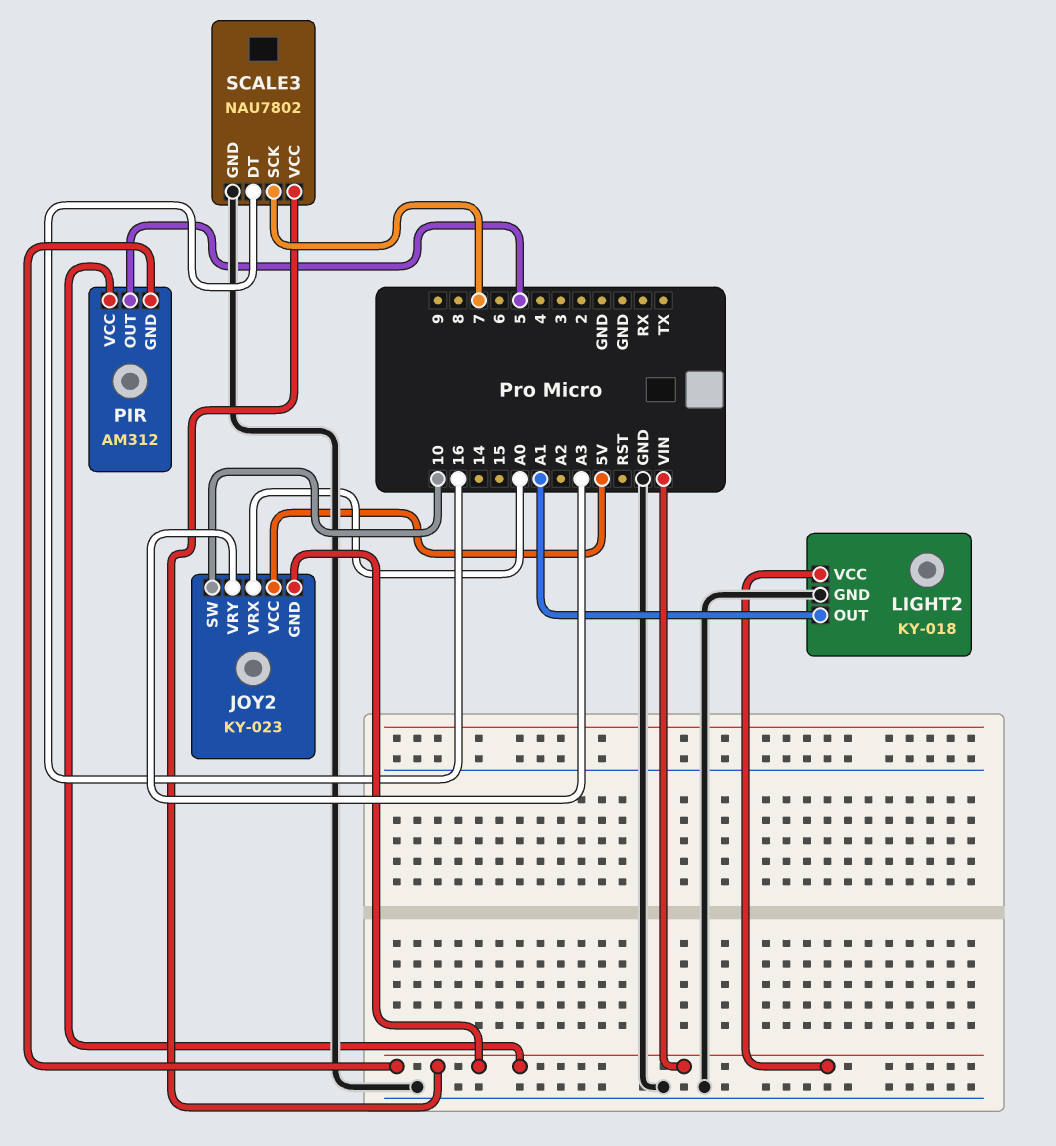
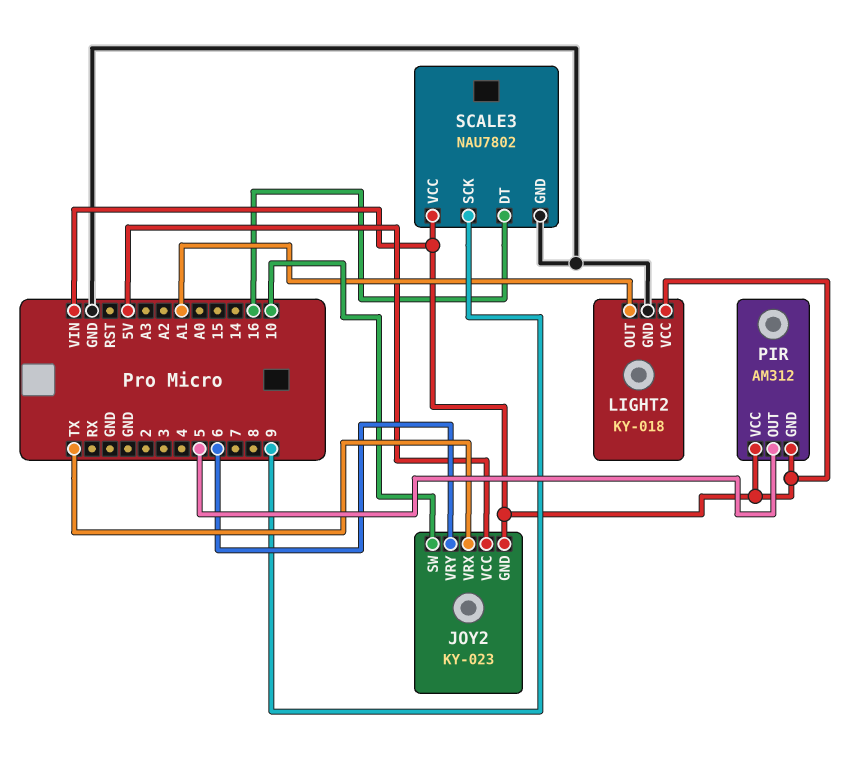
JOY2 pin VRX: A0 -> TX
JOY2 pin VRY: A3 -> 6
SCALE3 pin SCK: 7 -> 9

